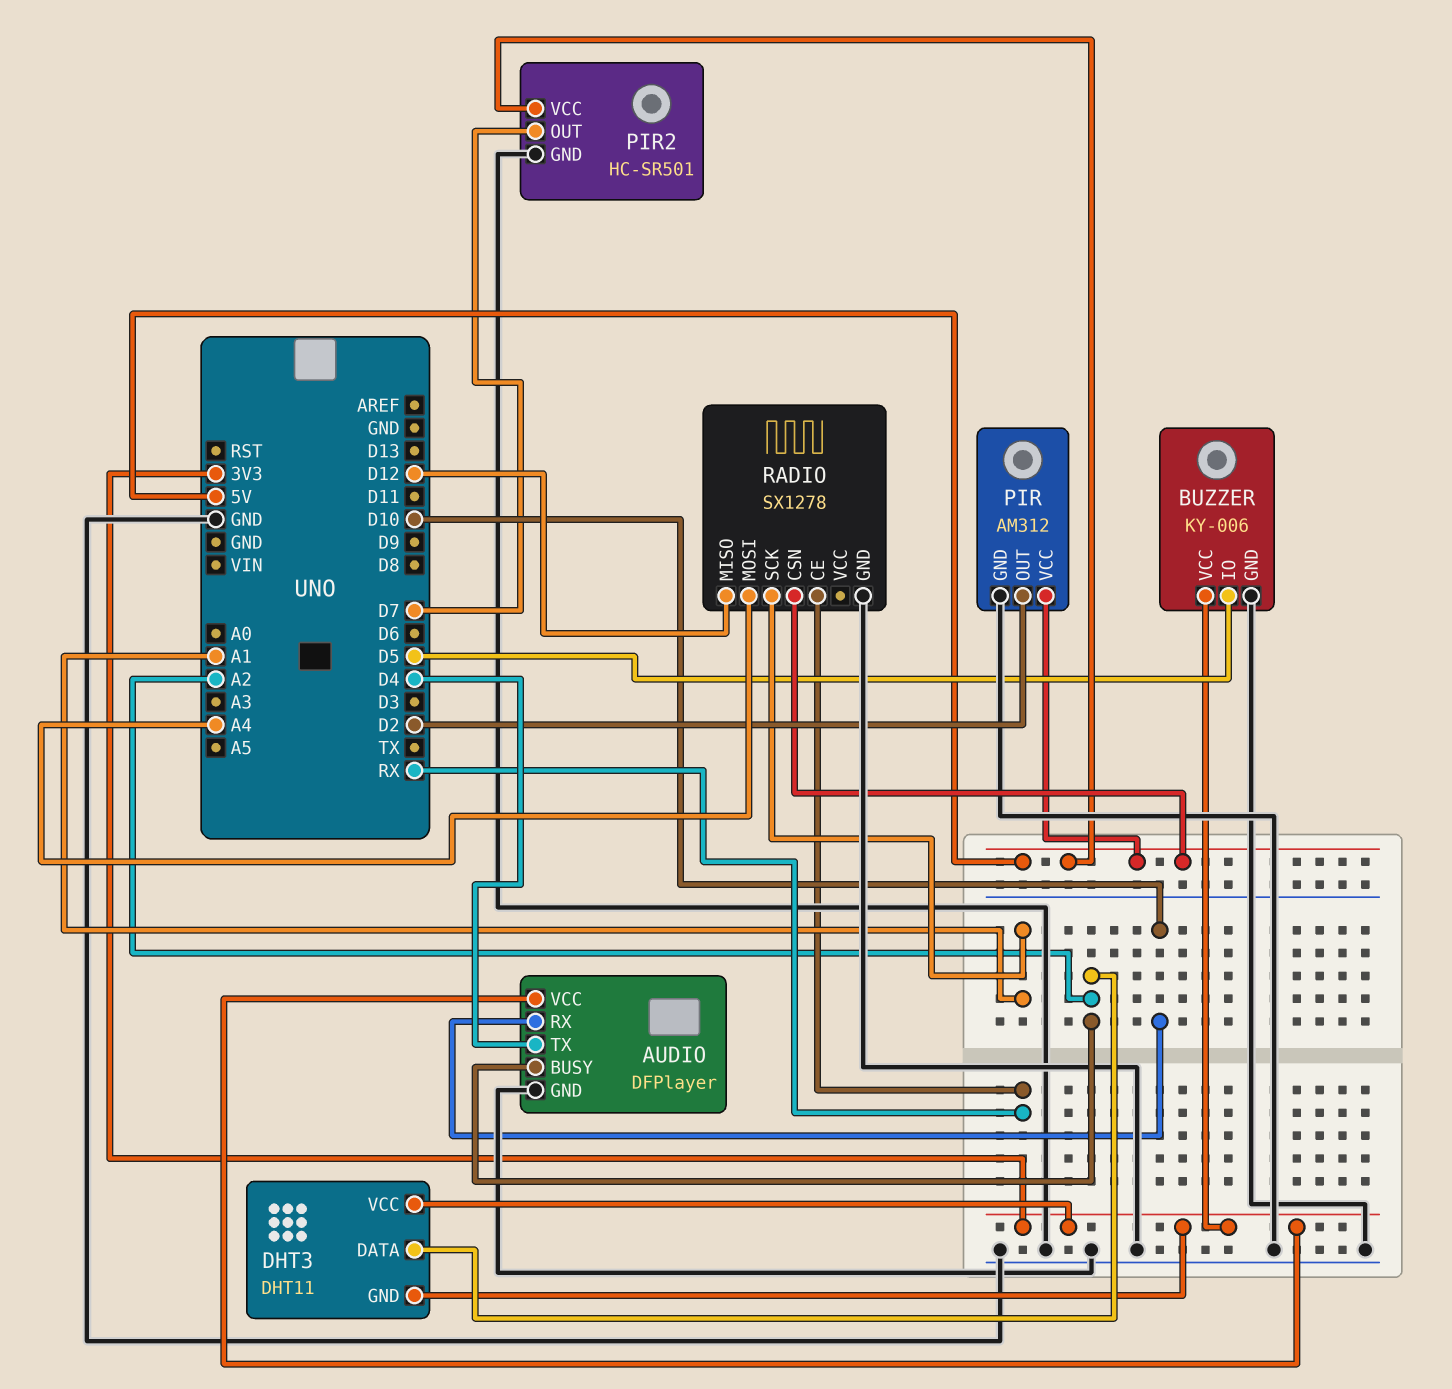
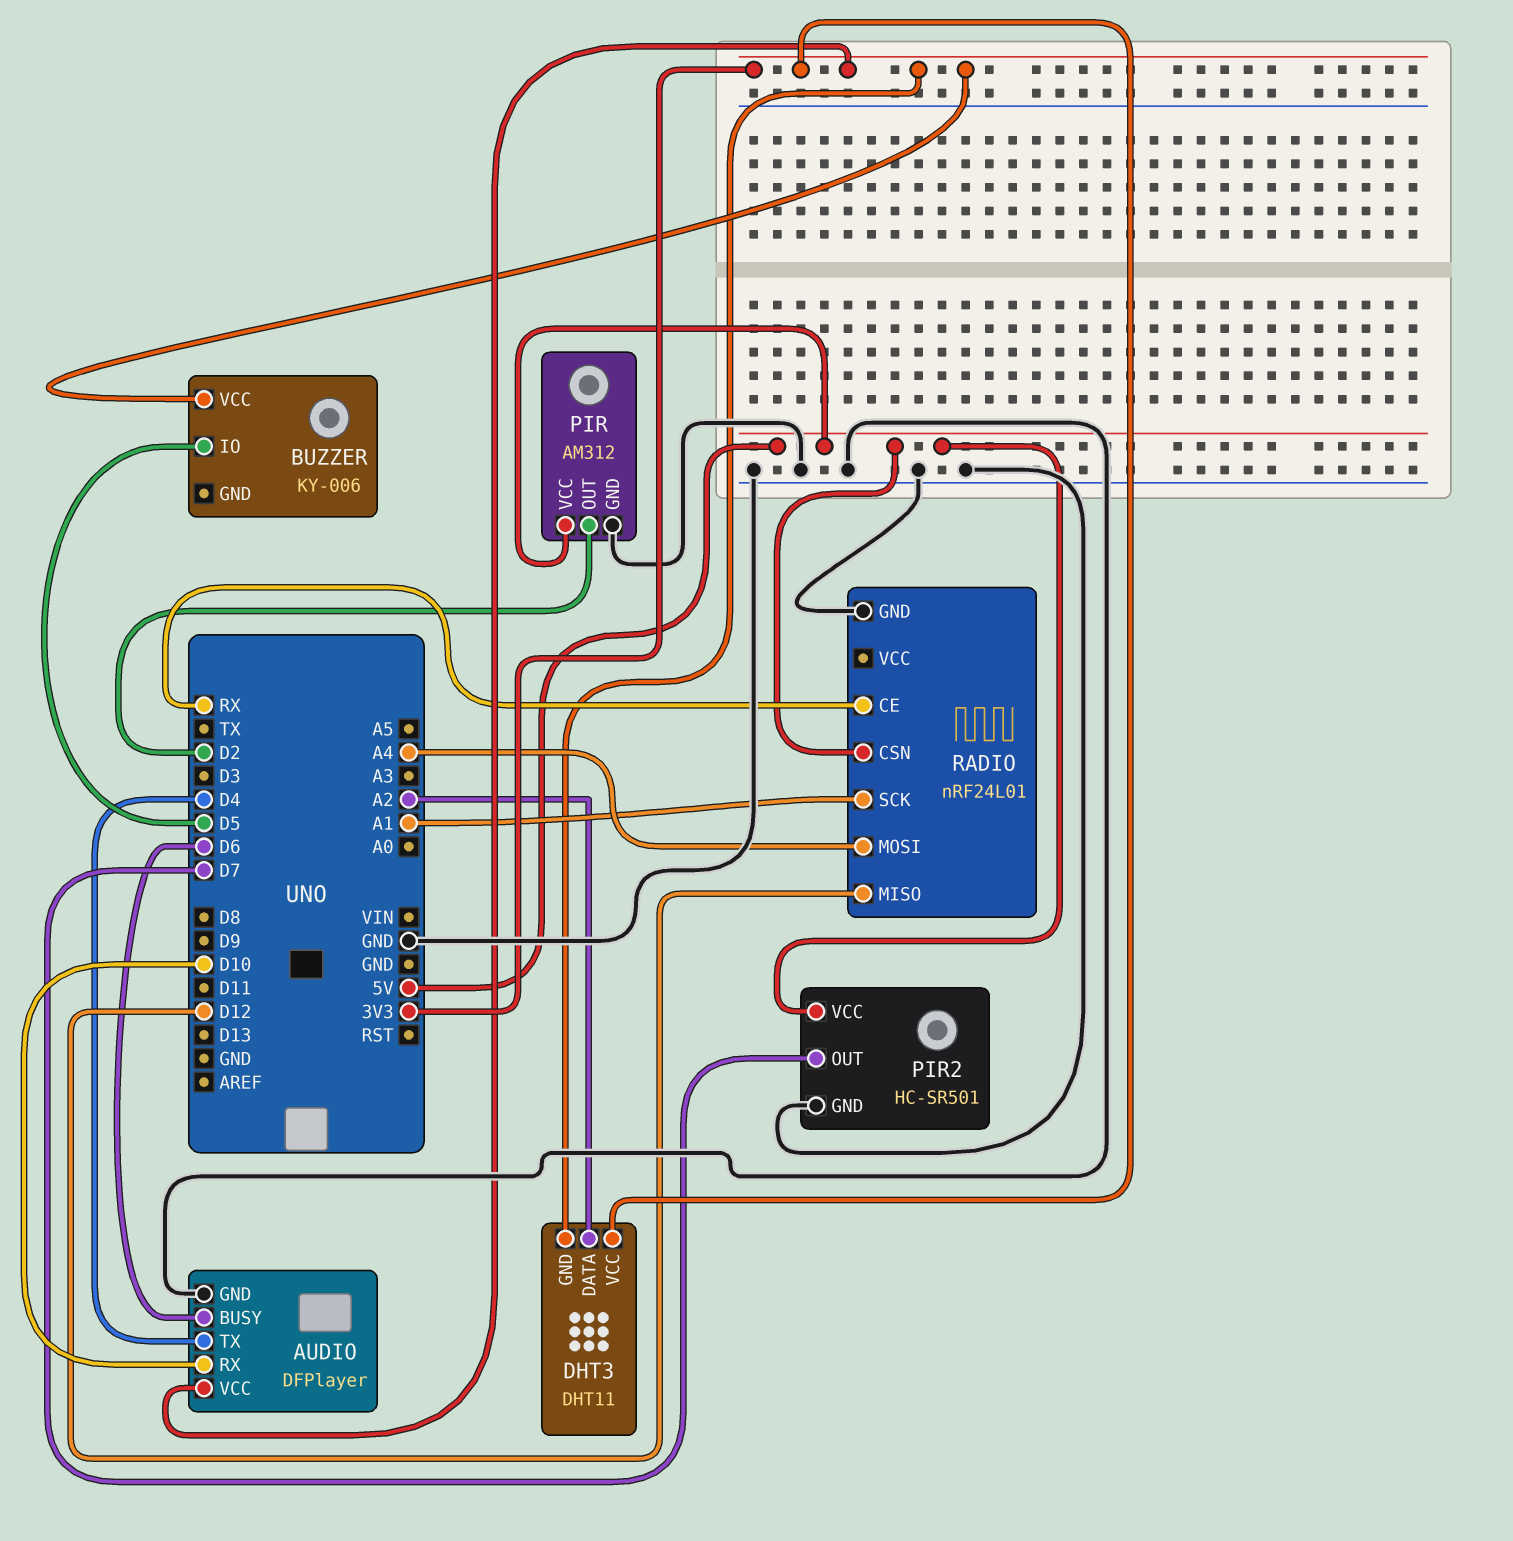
AUDIO pin BUSY: A2 -> D6
BUZZER pin GND: GND -> none
RADIO: SX1278 -> nRF24L01

